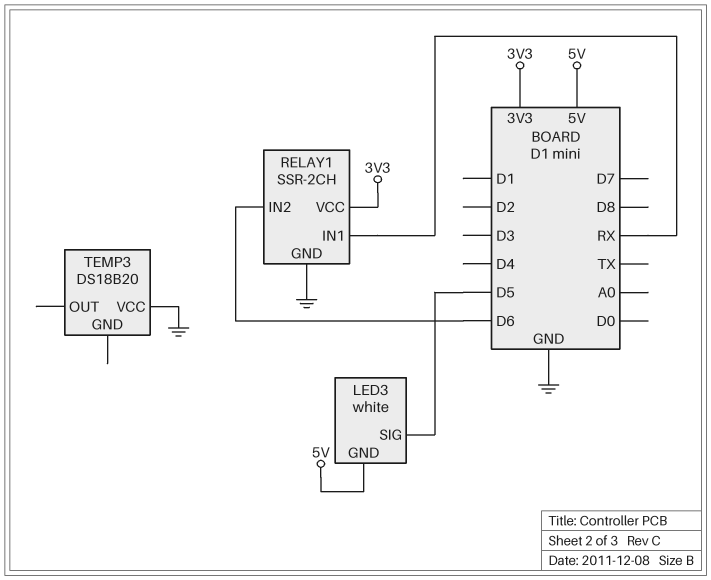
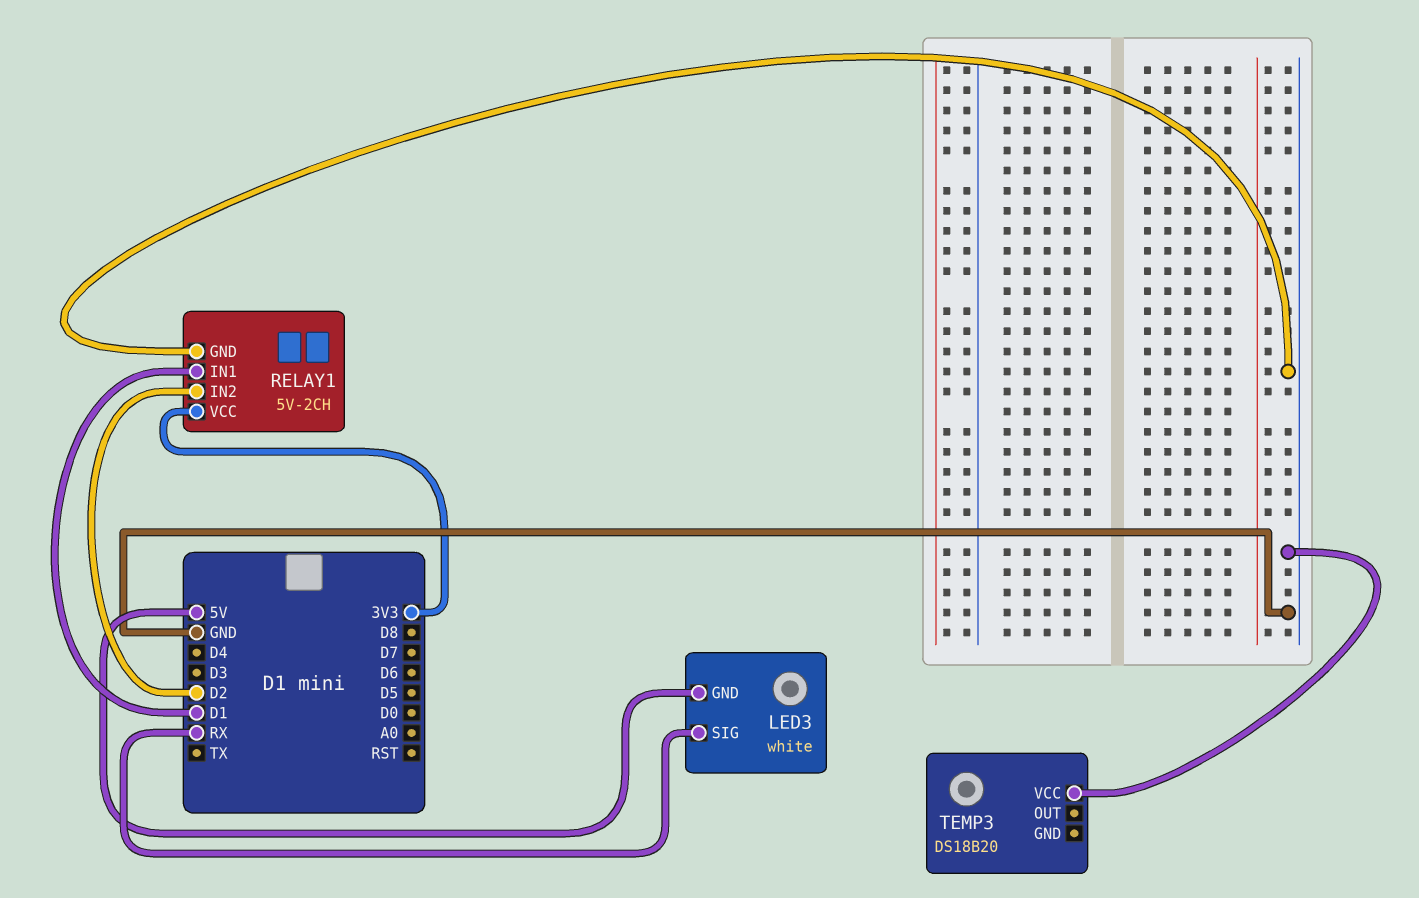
LED3 pin SIG: D5 -> RX
RELAY1: SSR-2CH -> 5V-2CH
RELAY1 pin IN1: RX -> D1
RELAY1 pin IN2: D6 -> D2

